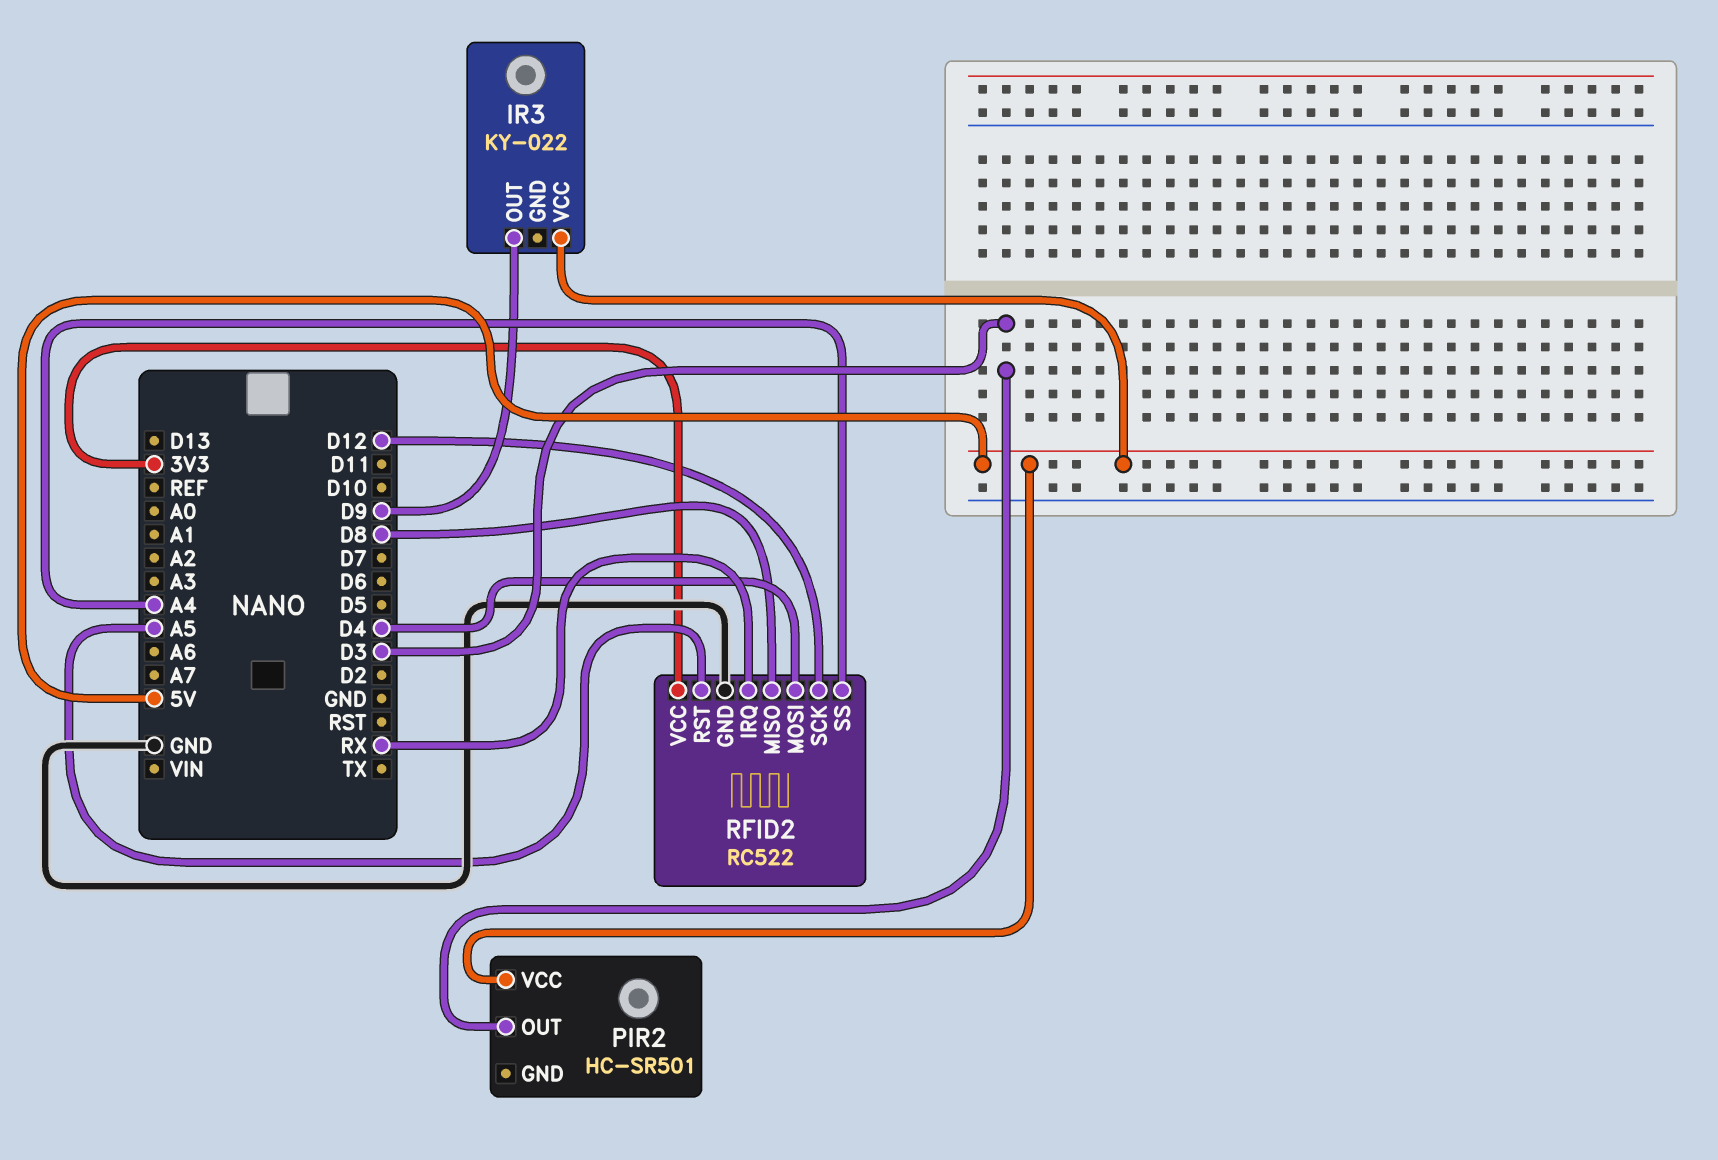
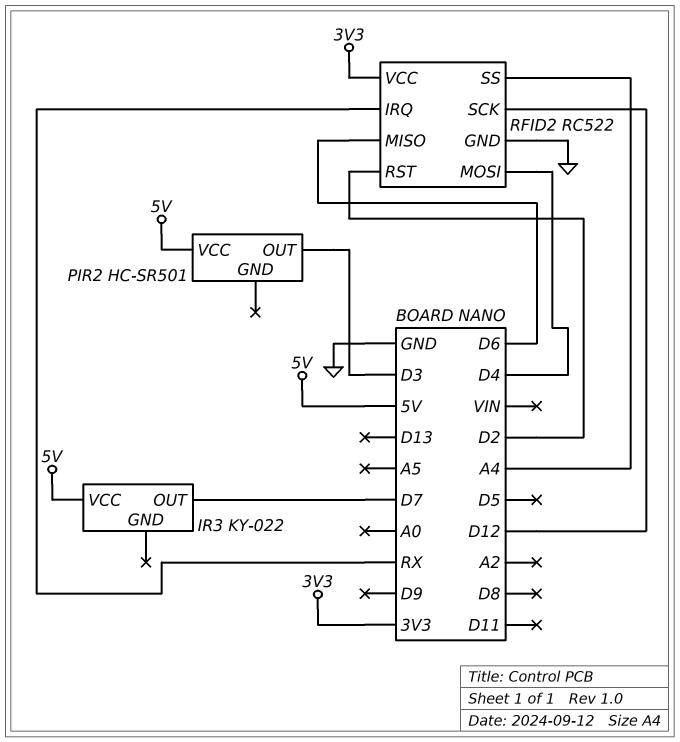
IR3 pin OUT: D9 -> D7
RFID2 pin MISO: D8 -> D6
RFID2 pin RST: A5 -> D2

